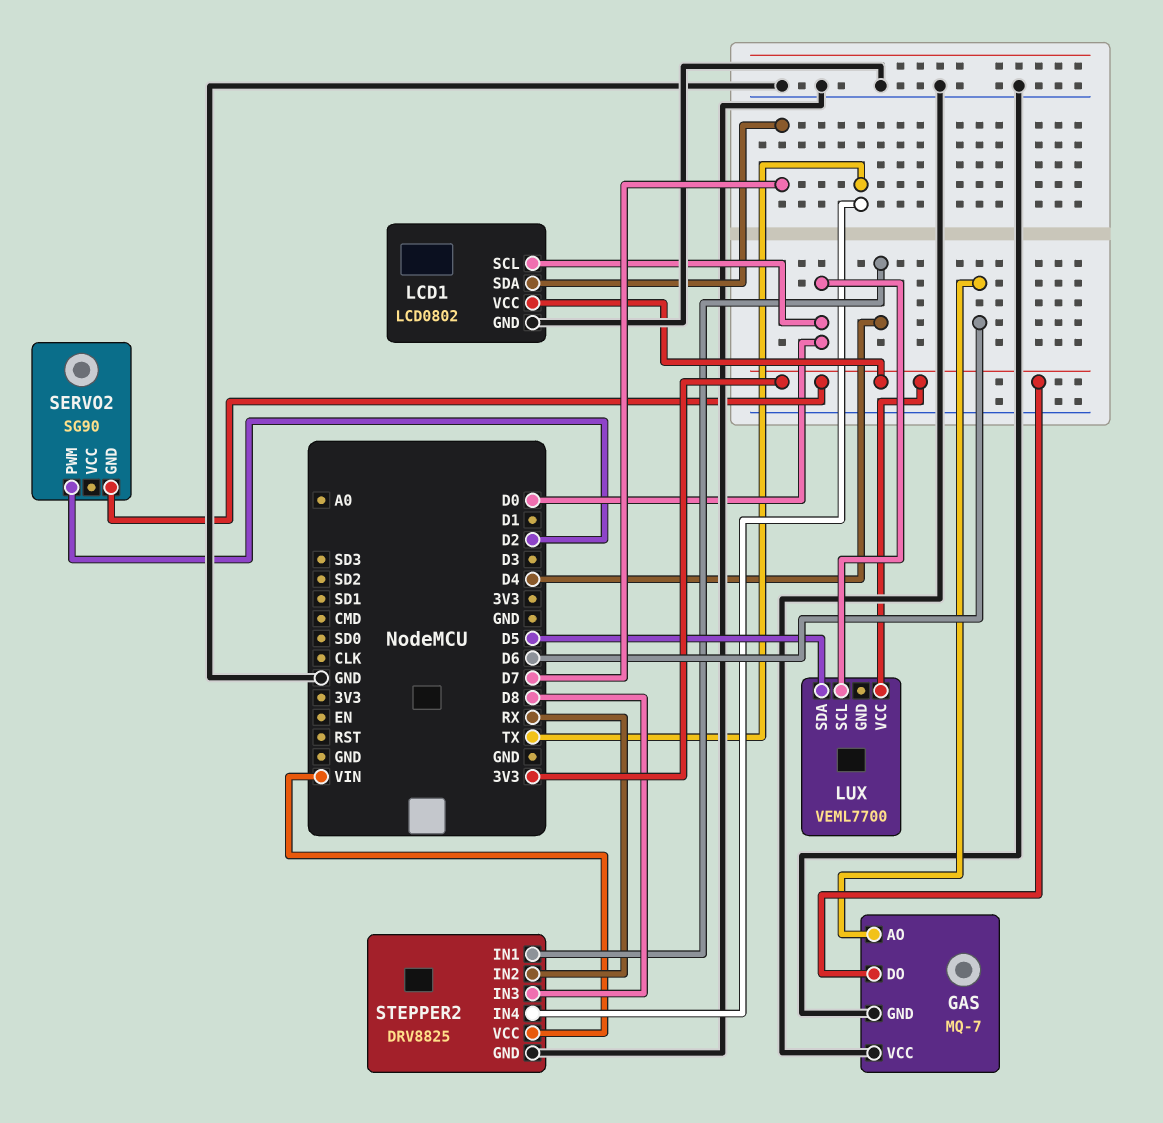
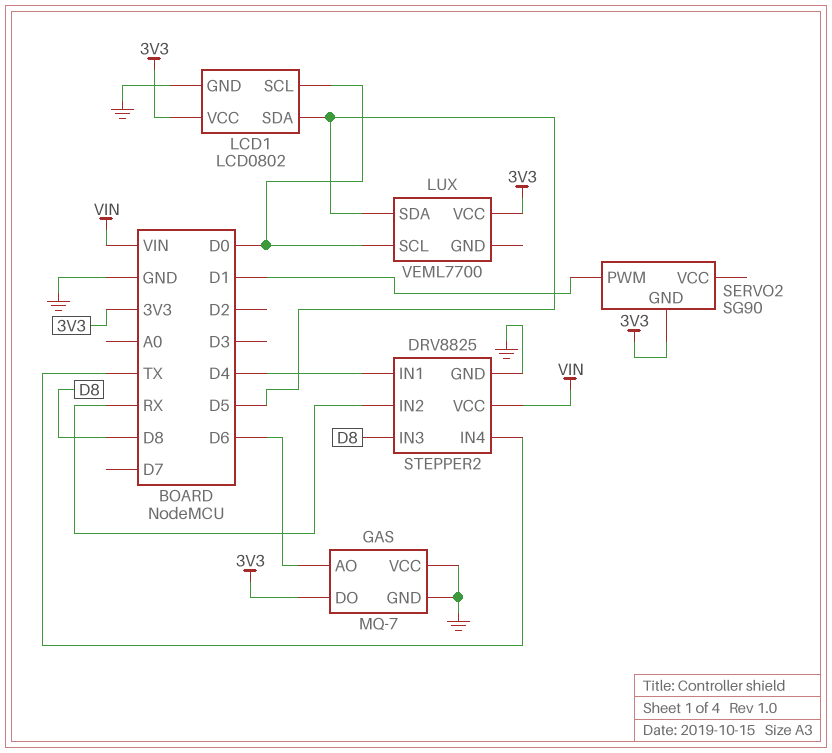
LCD1 pin SDA: D7 -> D5
SERVO2 pin PWM: D2 -> D1

